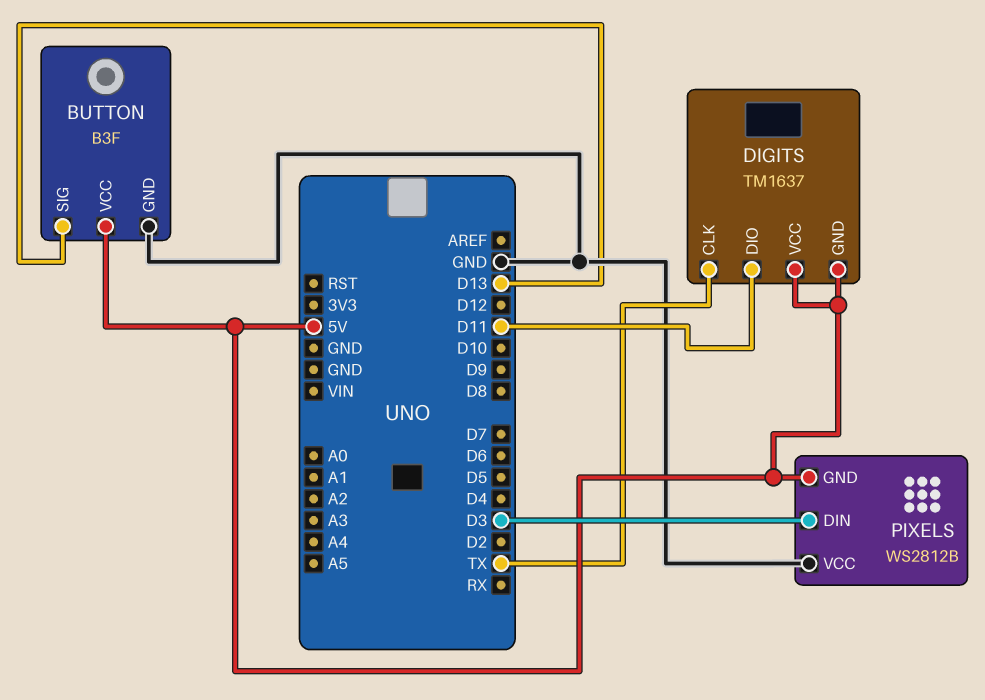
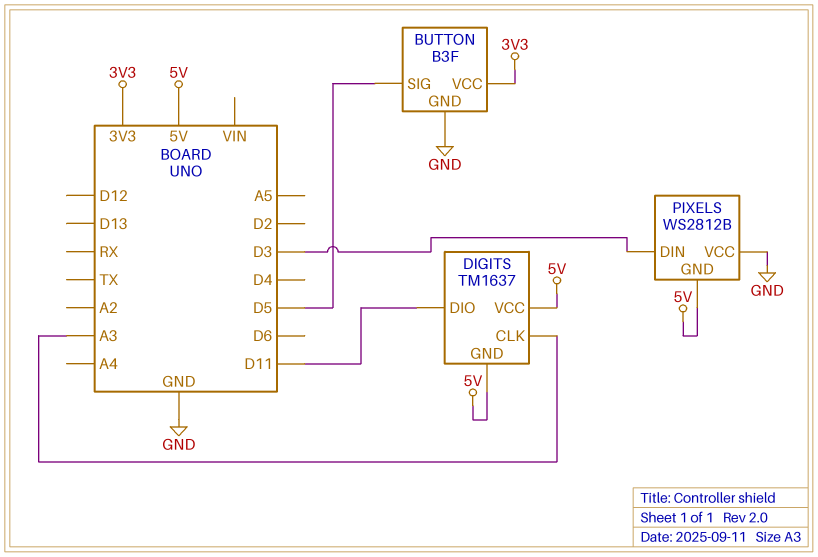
BUTTON pin SIG: D13 -> D5
BUTTON pin VCC: 5V -> 3V3
DIGITS pin CLK: TX -> A3

